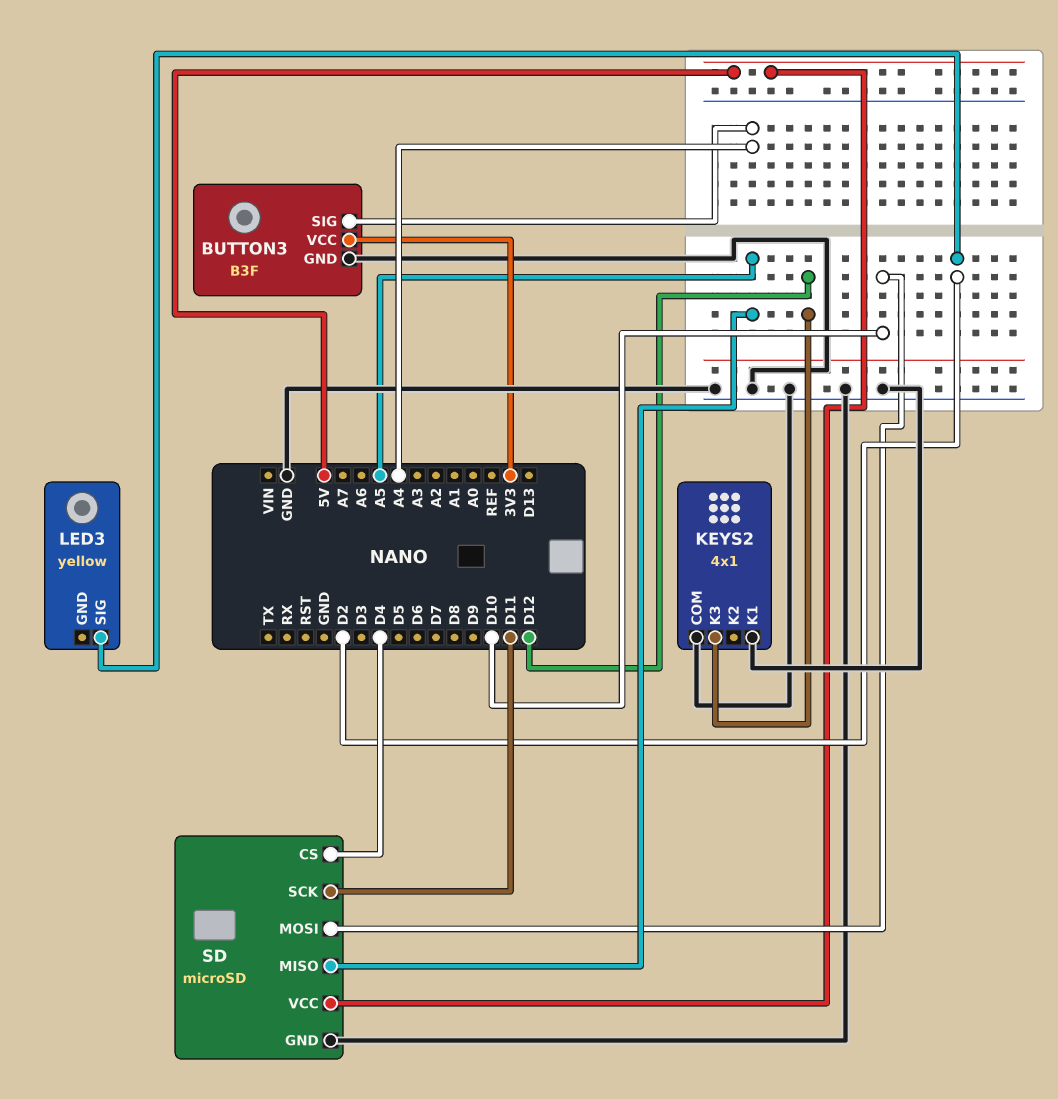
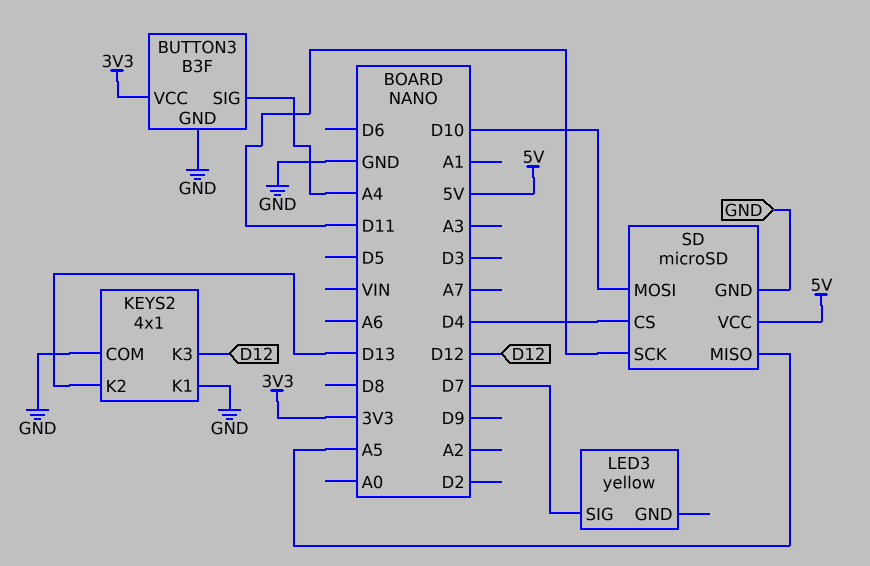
KEYS2 pin K2: none -> D13
LED3 pin SIG: D2 -> D7

